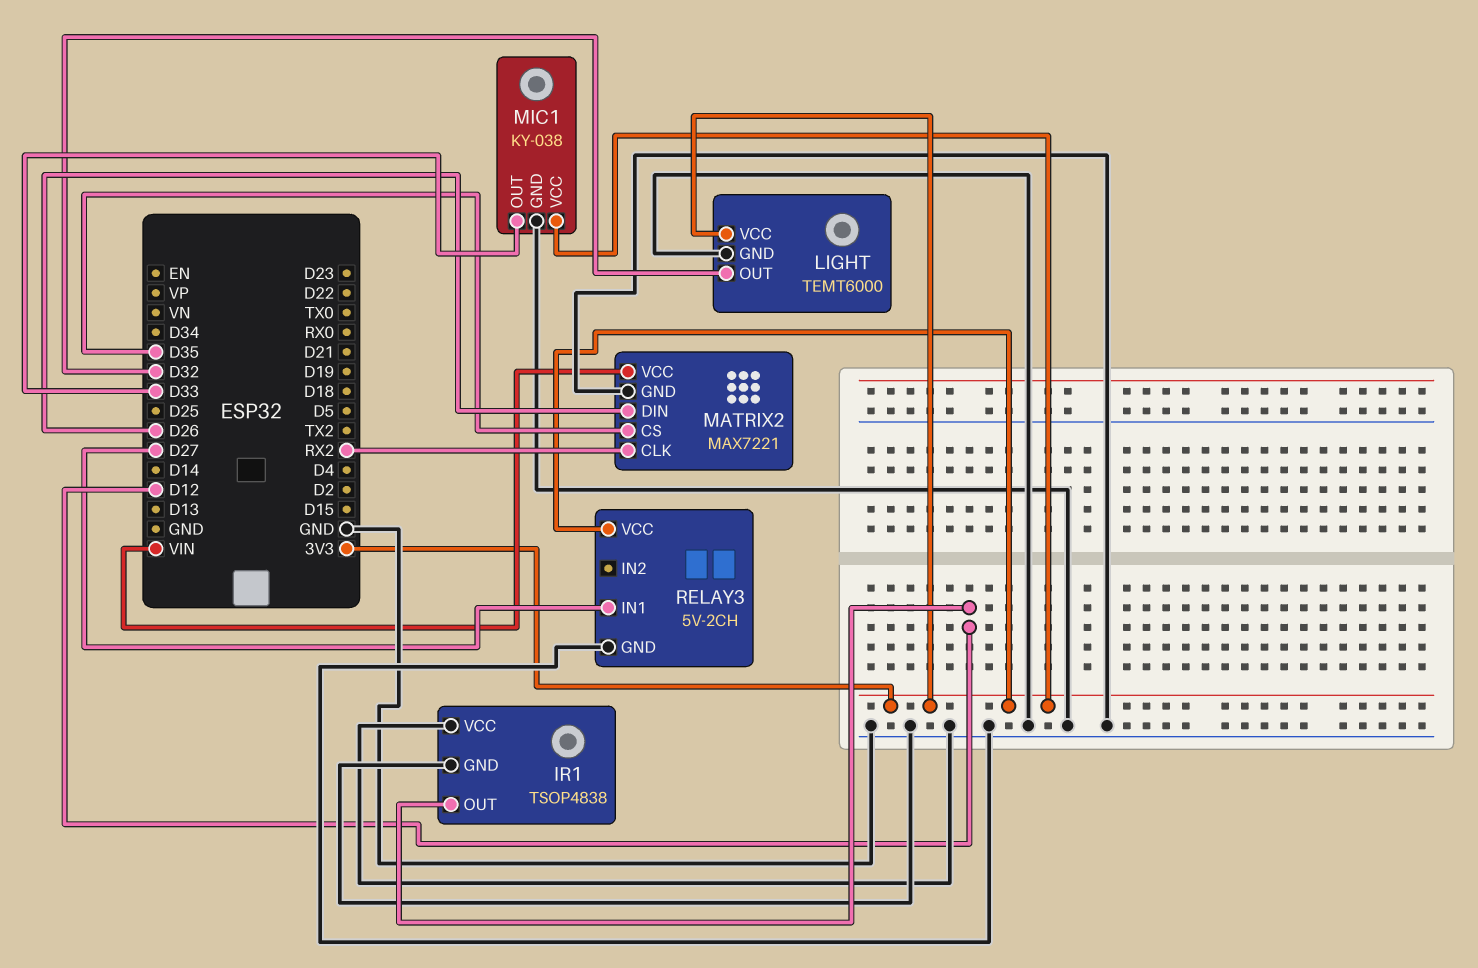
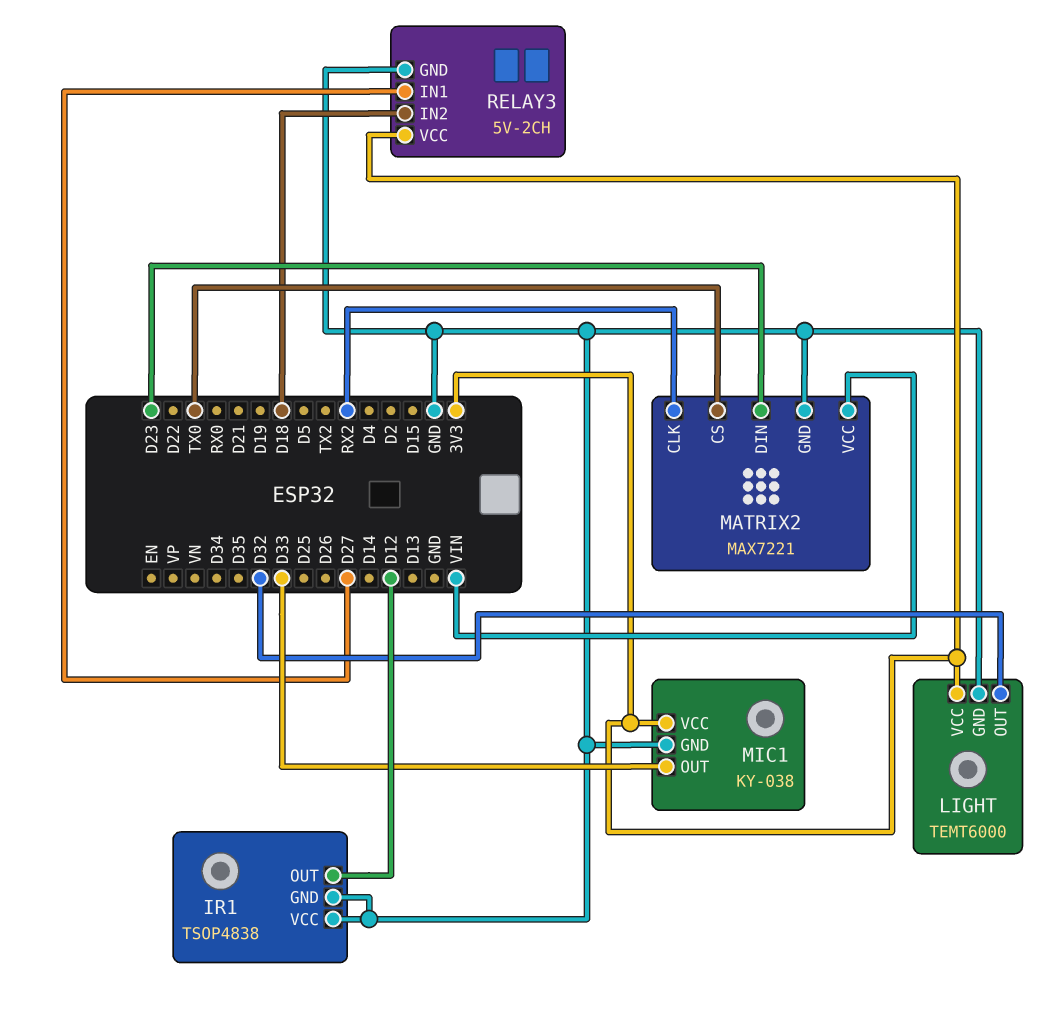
MATRIX2 pin CS: D35 -> TX0
MATRIX2 pin DIN: D26 -> D23
RELAY3 pin IN2: none -> D18

